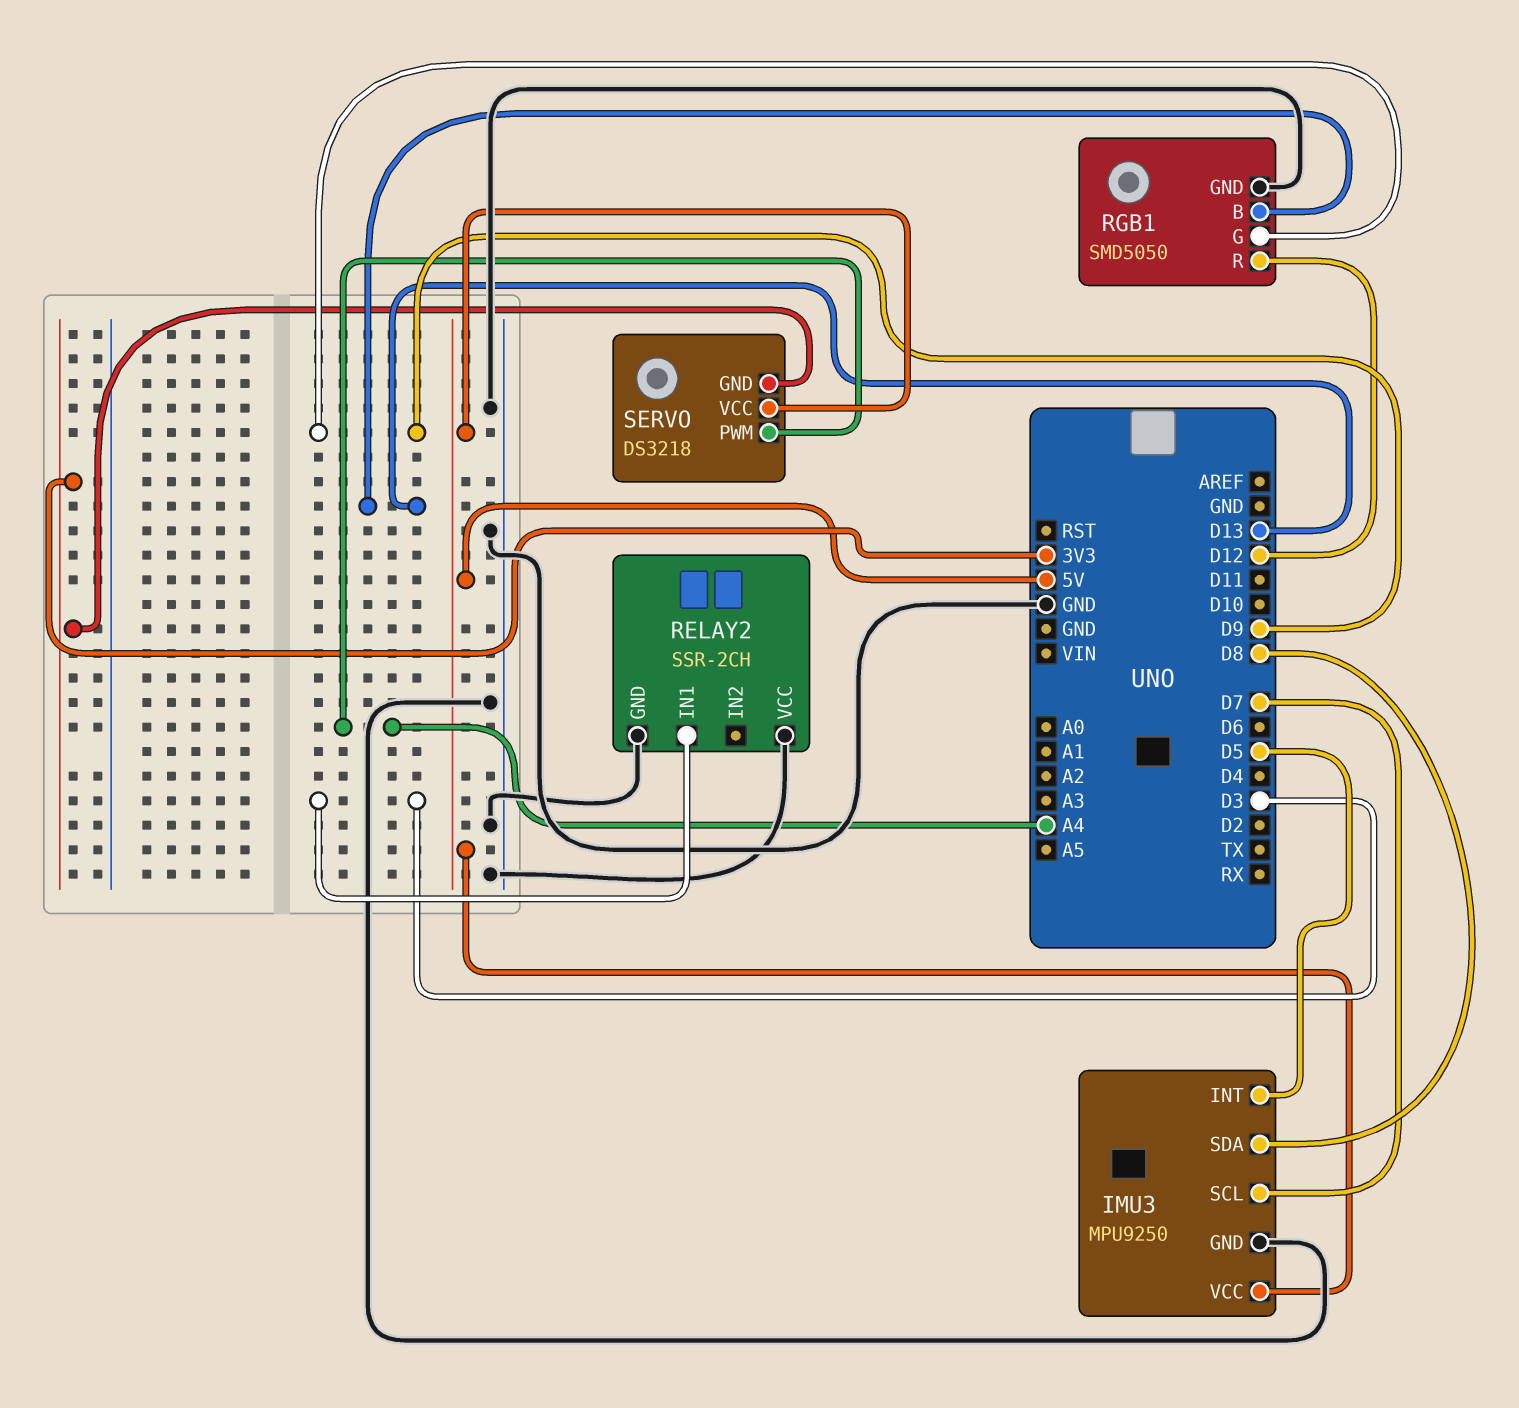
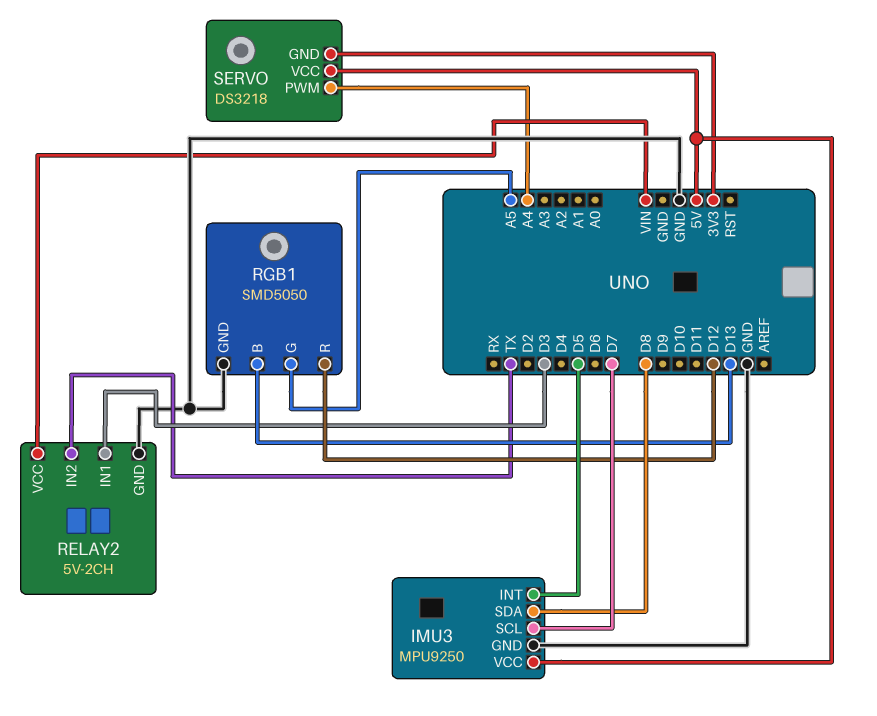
RELAY2: SSR-2CH -> 5V-2CH
RELAY2 pin IN2: none -> TX
RELAY2 pin VCC: GND -> VIN
RGB1 pin G: D9 -> A5

